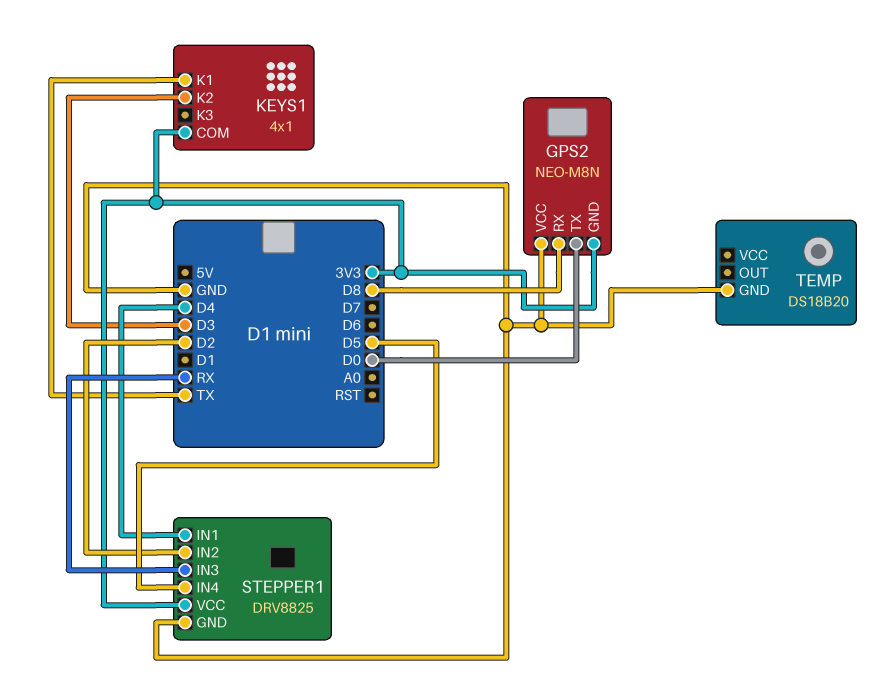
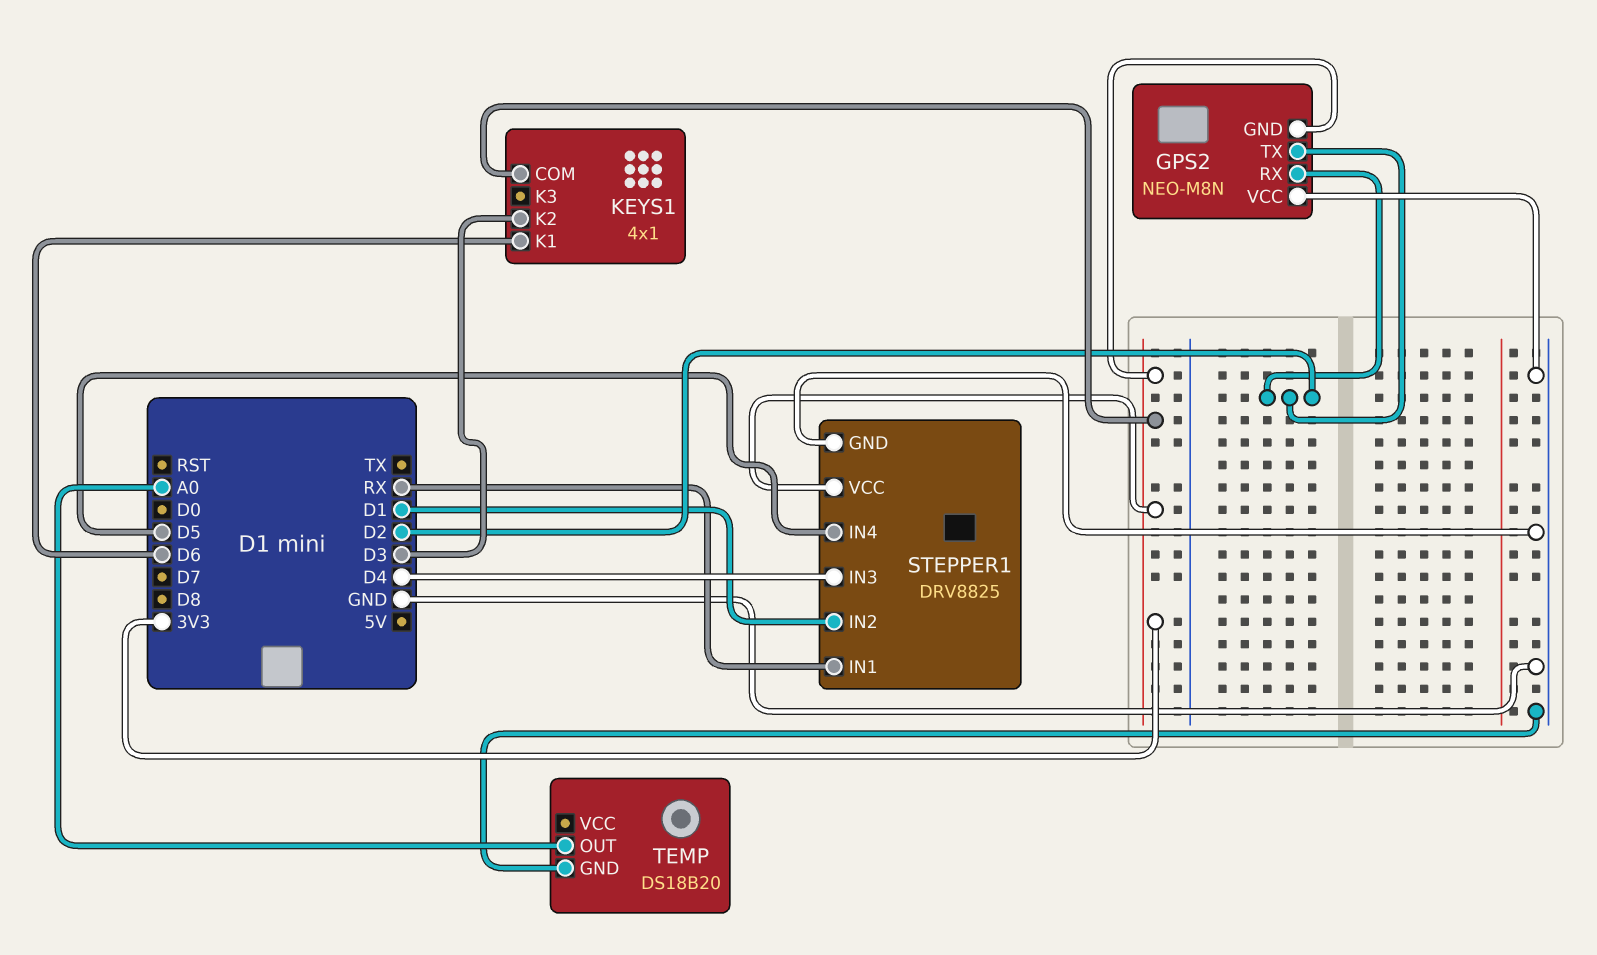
GPS2 pin RX: D8 -> D2
GPS2 pin TX: D0 -> D2
KEYS1 pin K1: TX -> D6
STEPPER1 pin IN1: D4 -> RX
STEPPER1 pin IN2: D2 -> D1
STEPPER1 pin IN3: RX -> D4
TEMP pin OUT: none -> A0

